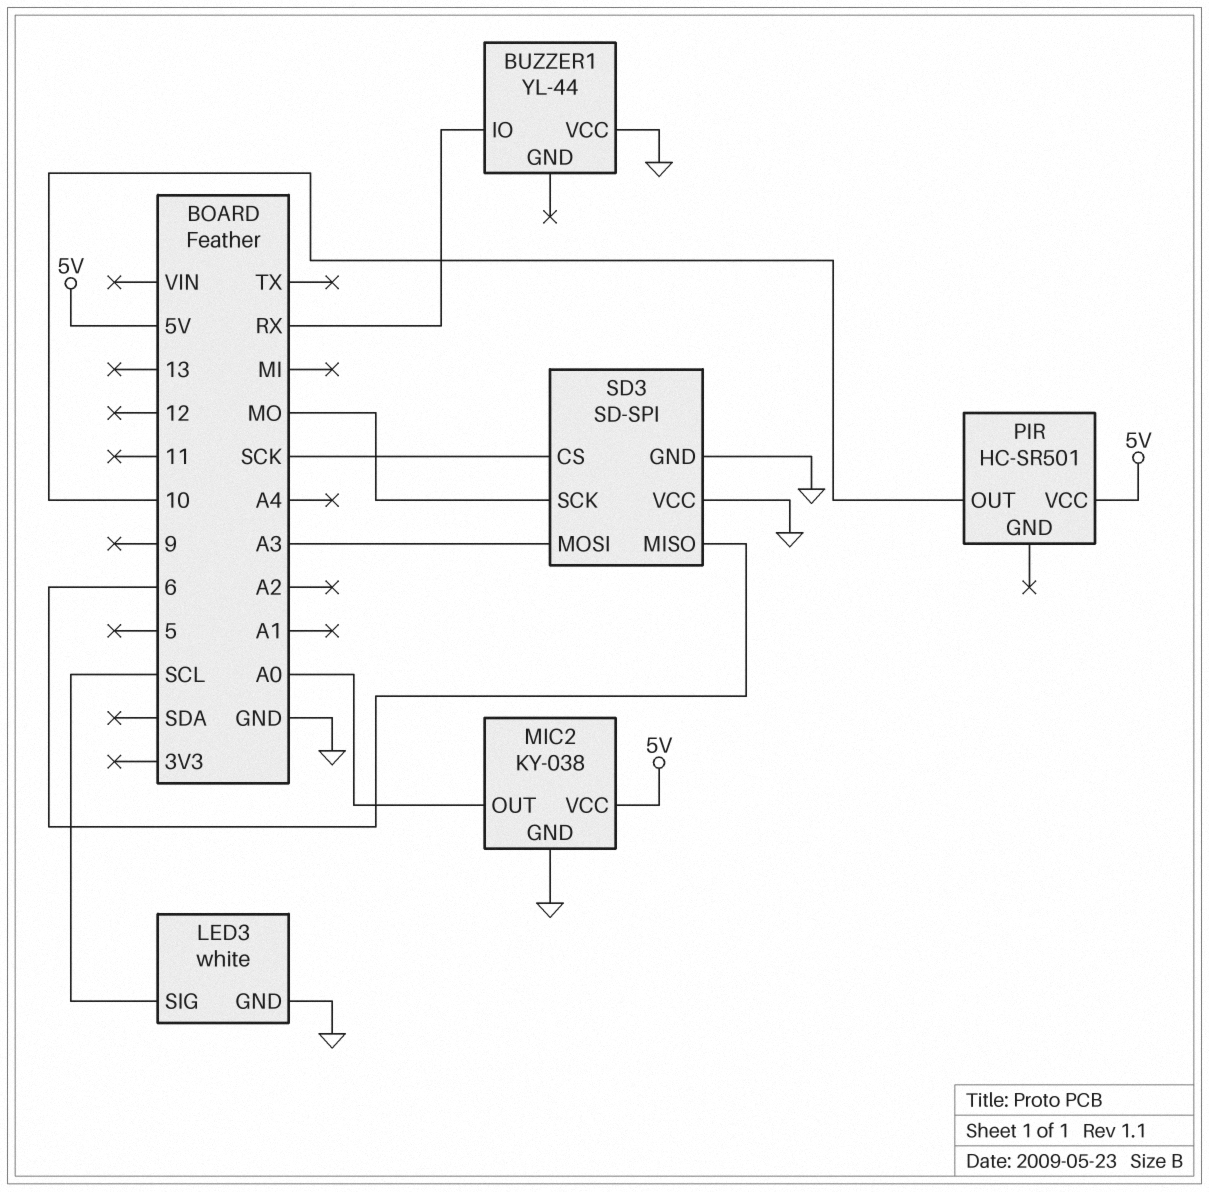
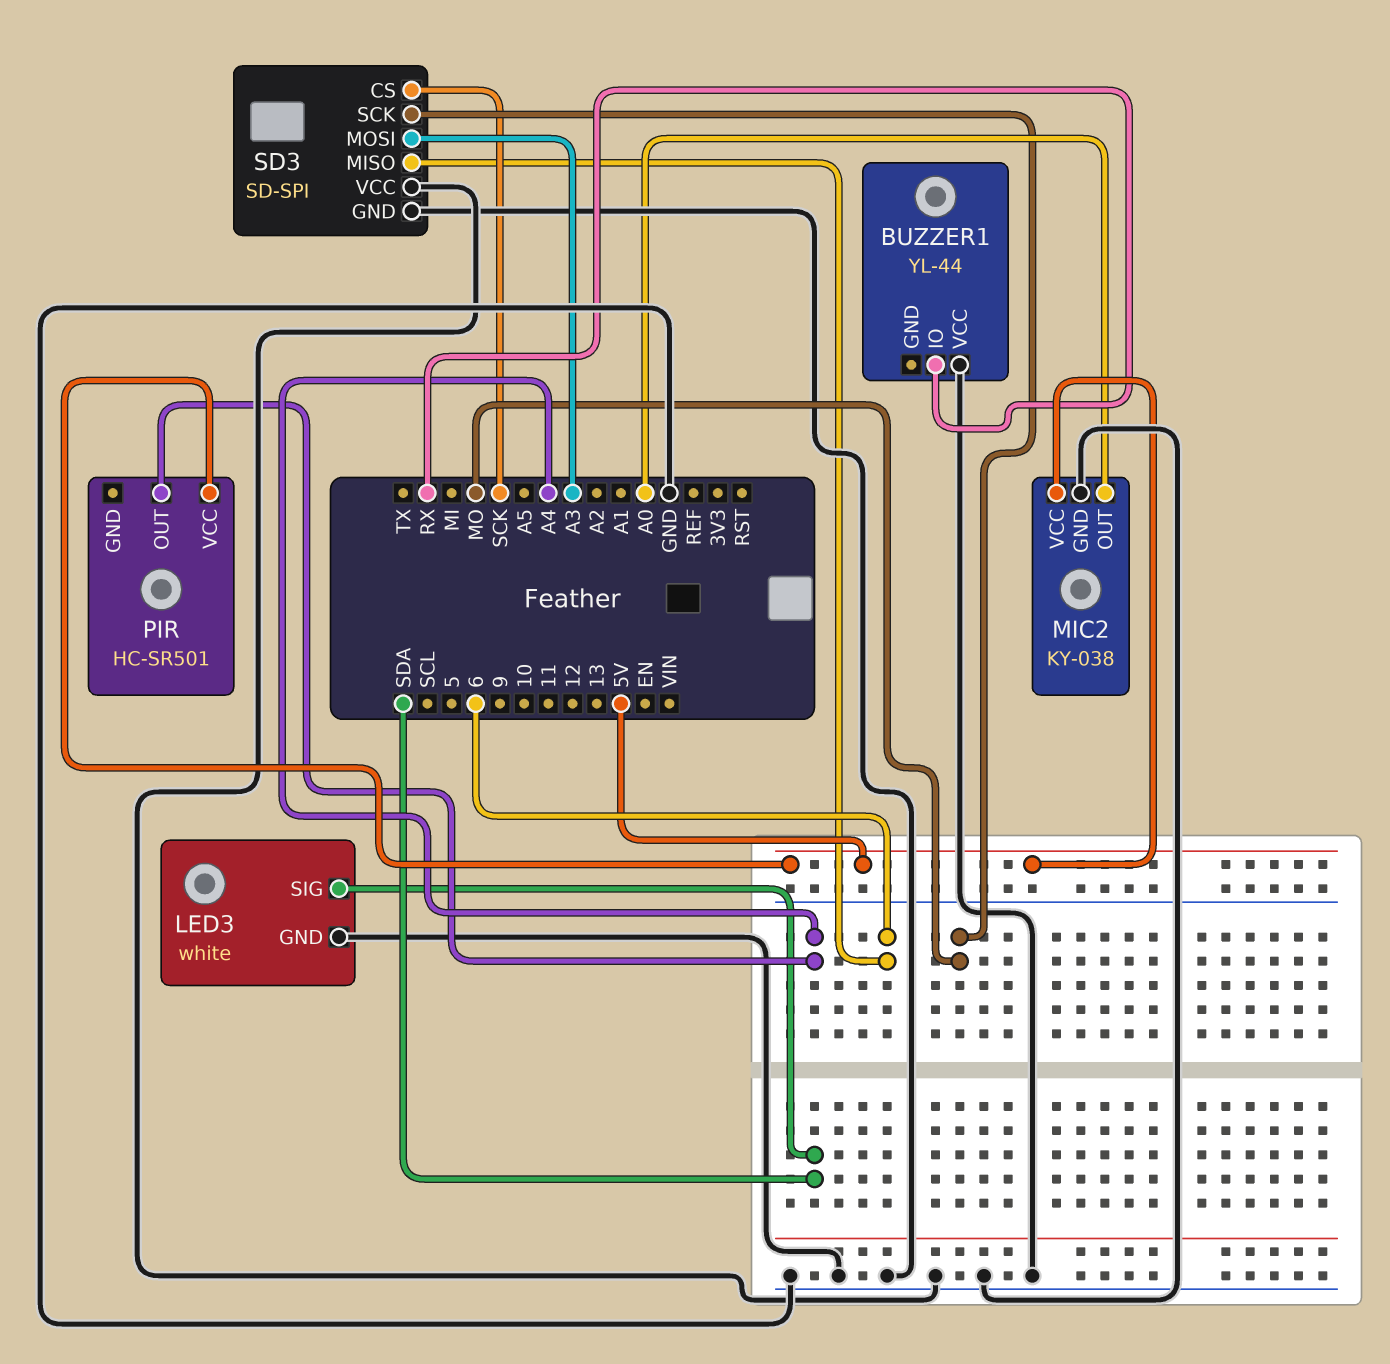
LED3 pin SIG: SCL -> SDA
PIR pin OUT: 10 -> A4

